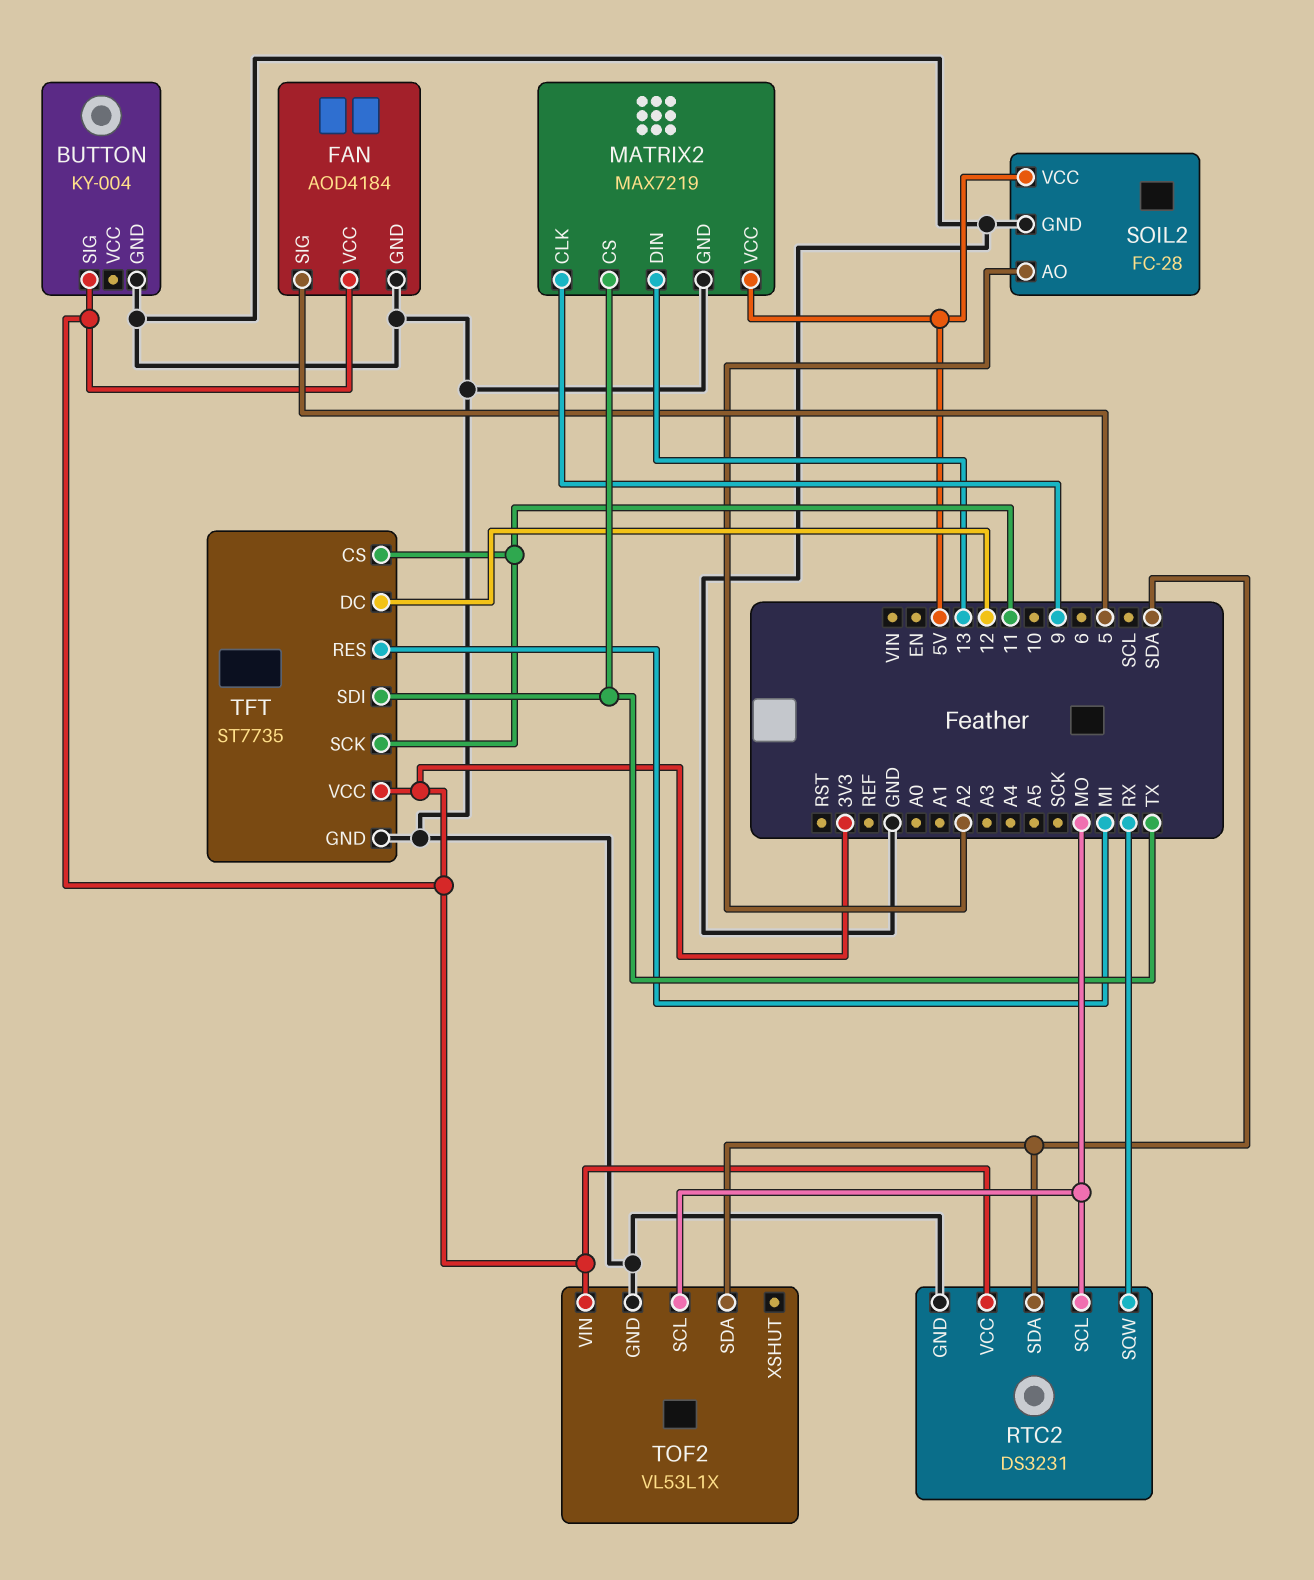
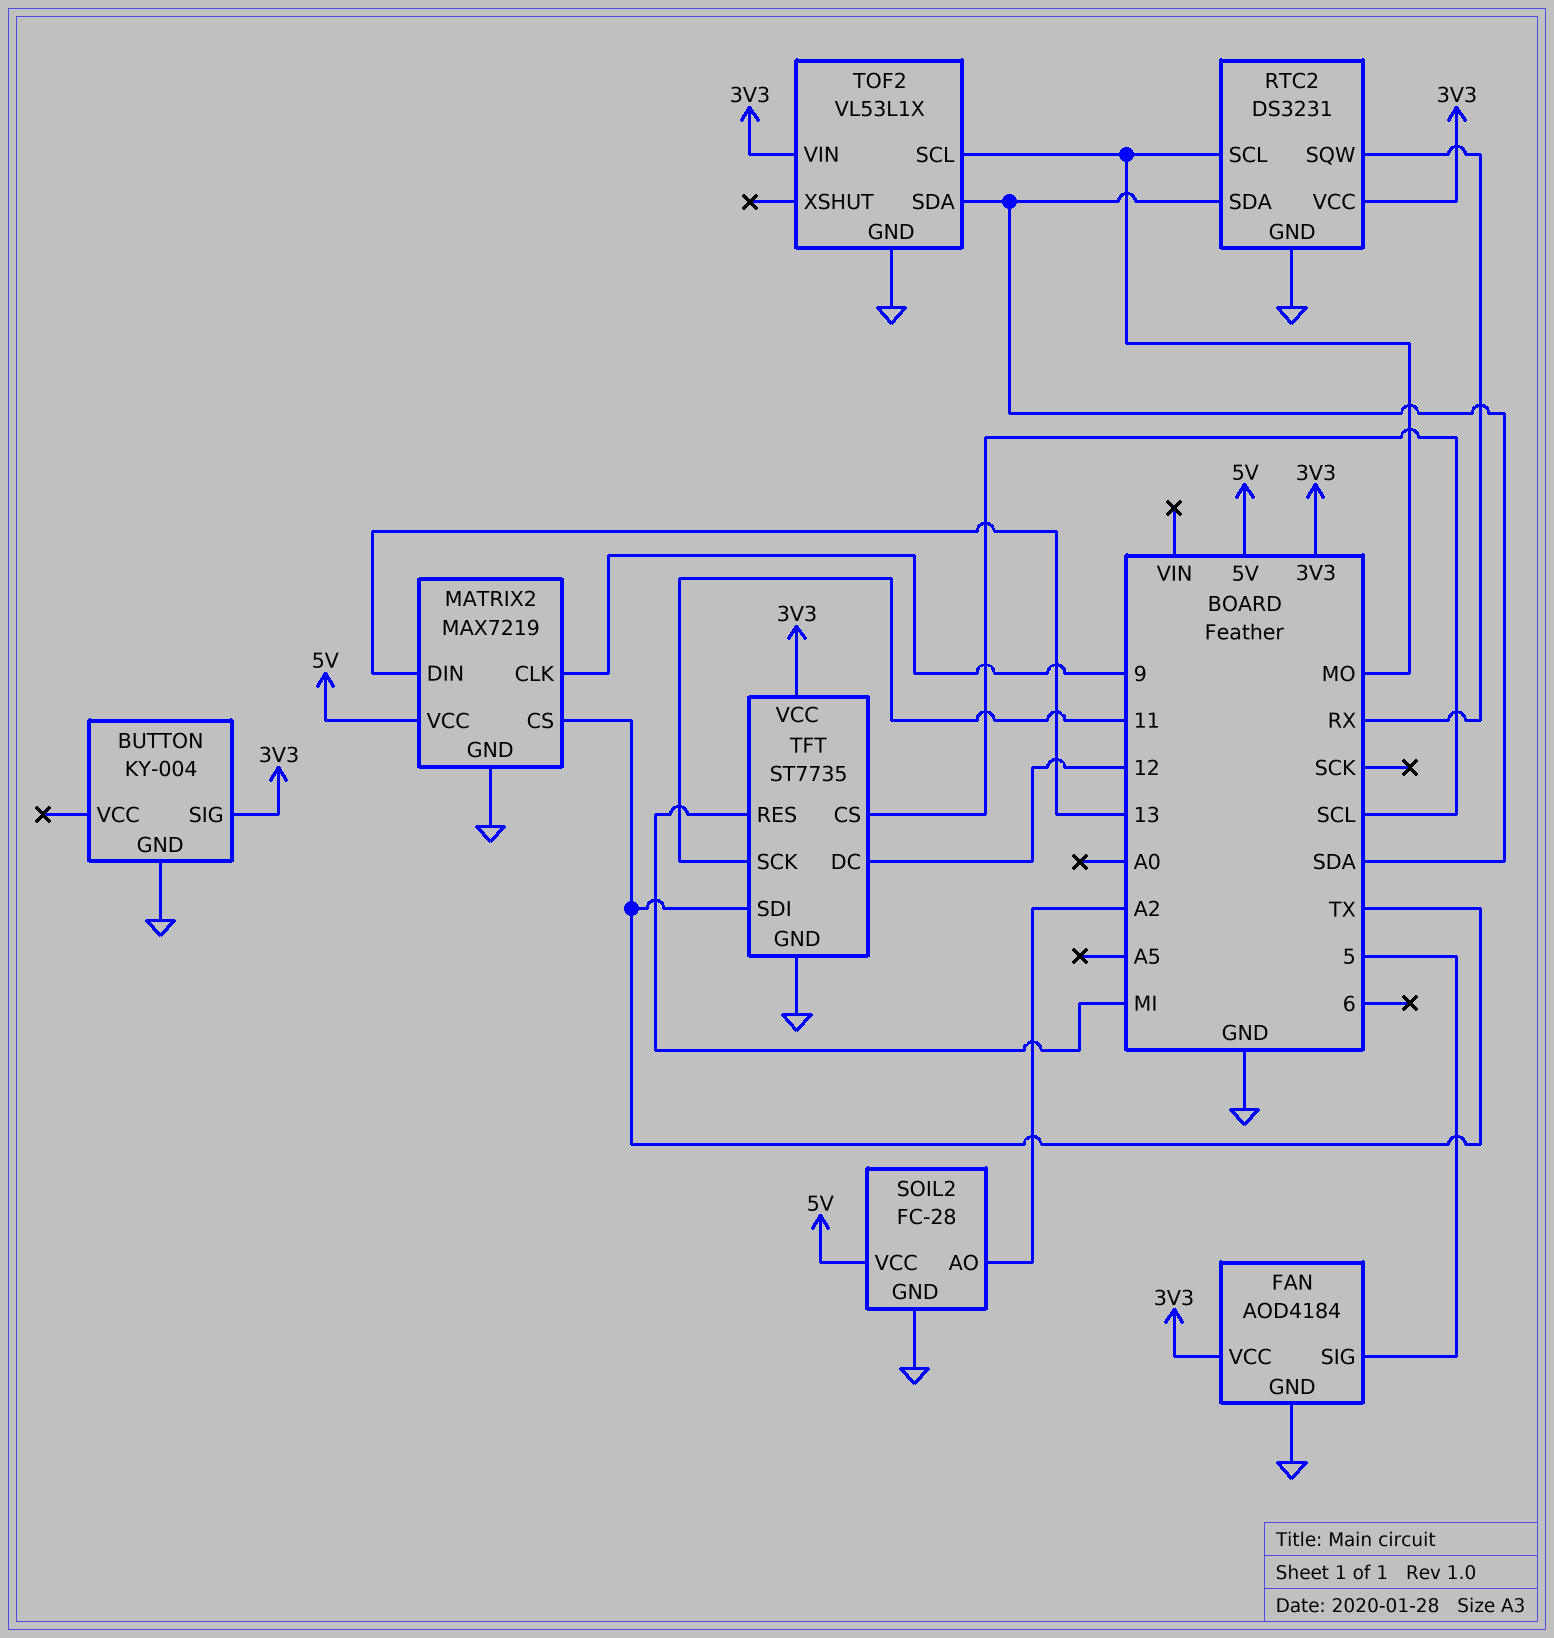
TFT pin CS: 11 -> SCL

